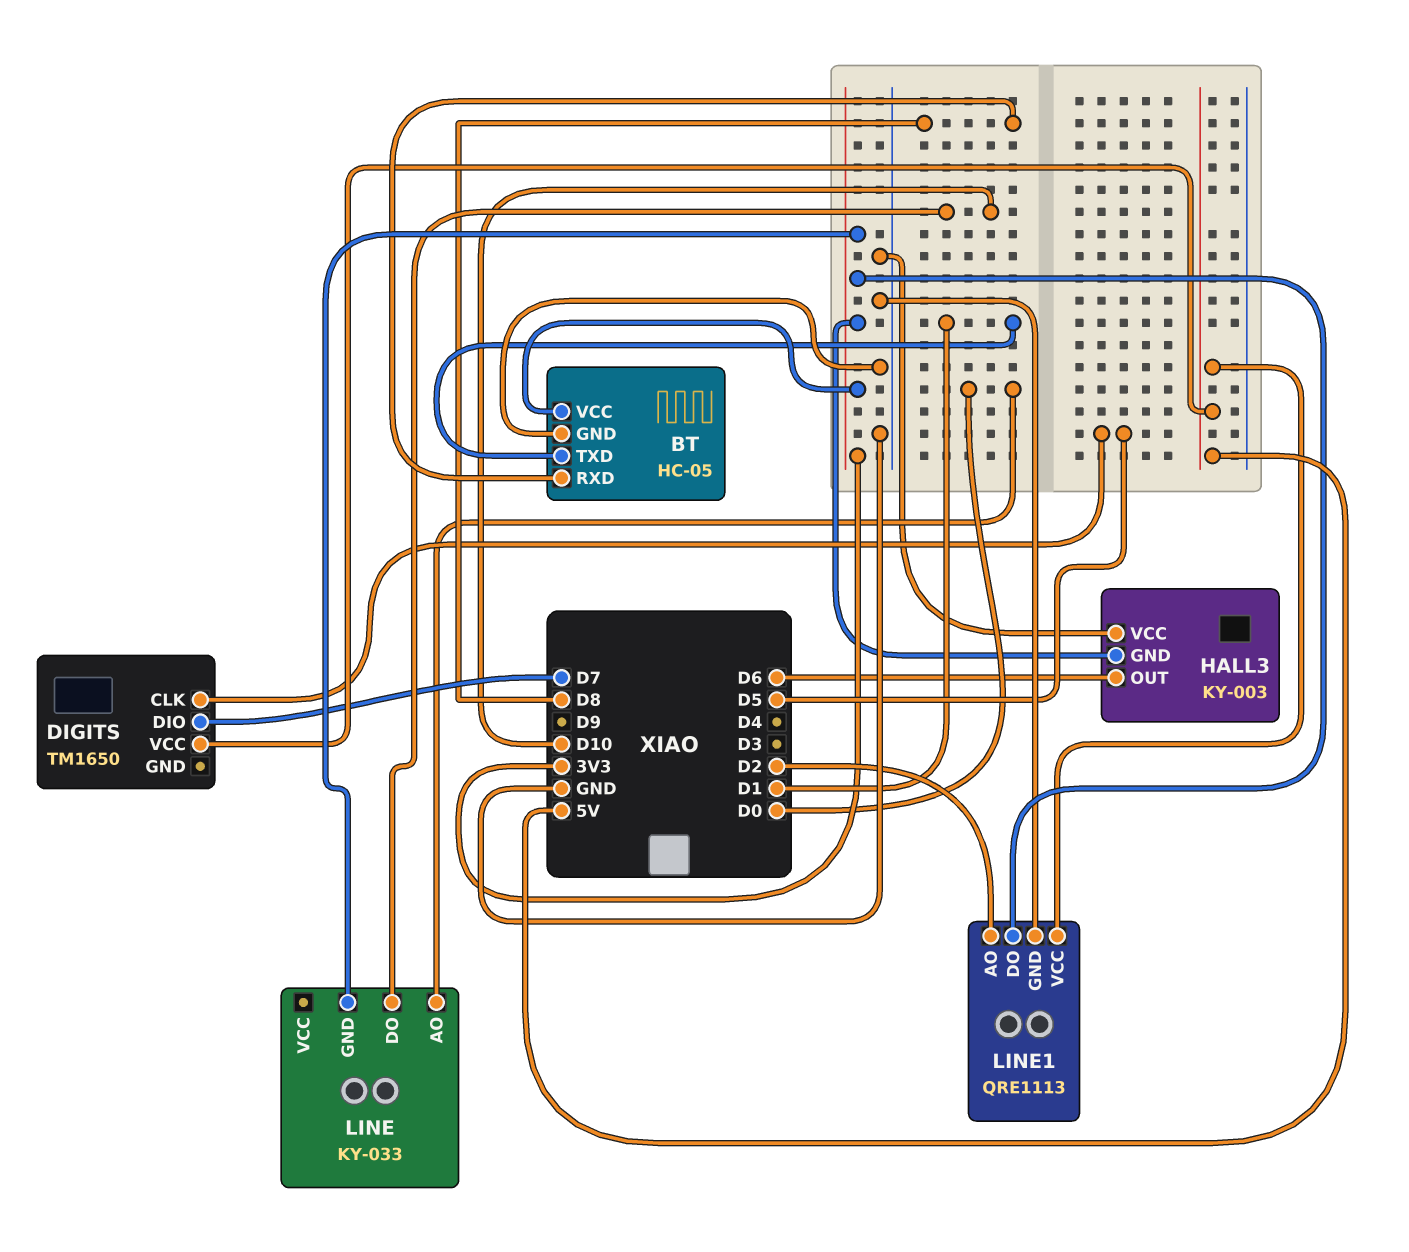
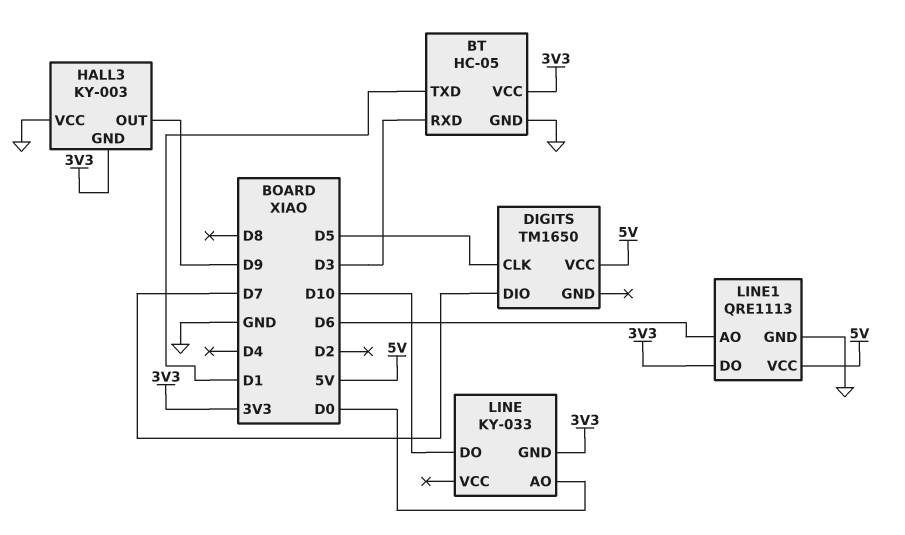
BT pin RXD: D8 -> D3
HALL3 pin OUT: D6 -> D9
LINE1 pin AO: D2 -> D6

